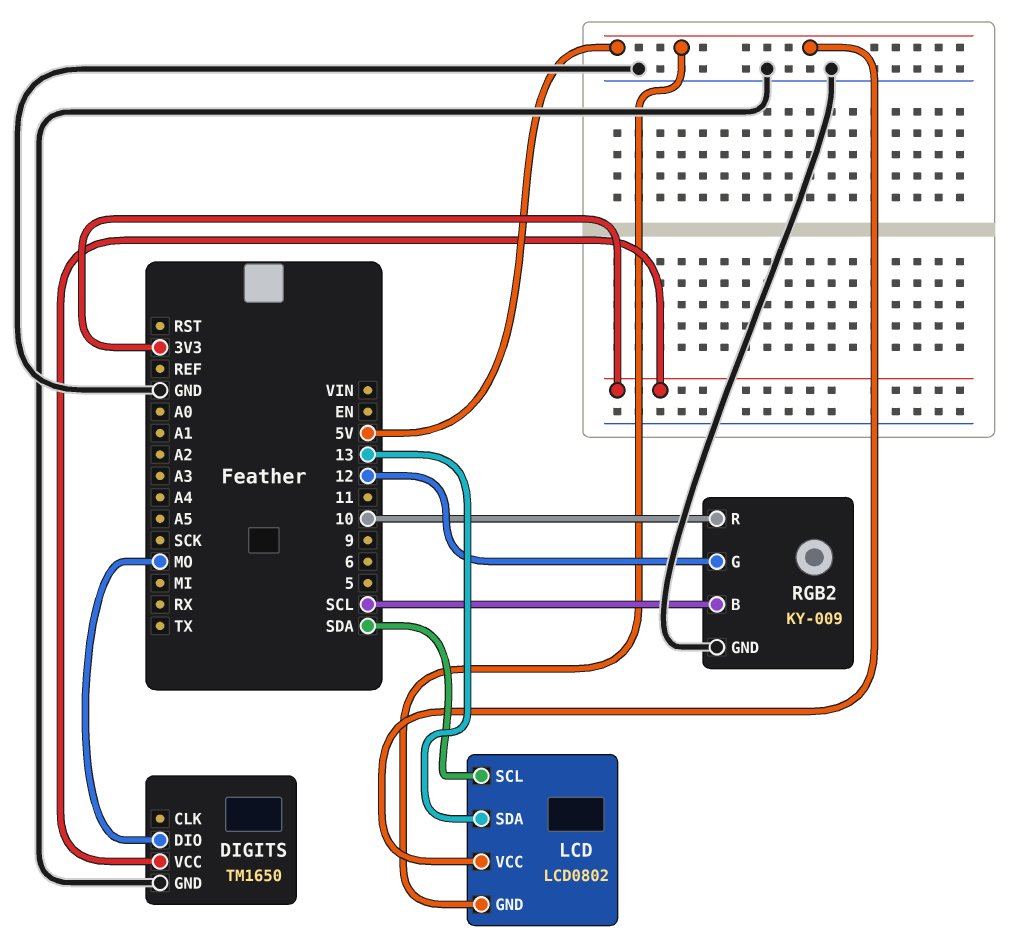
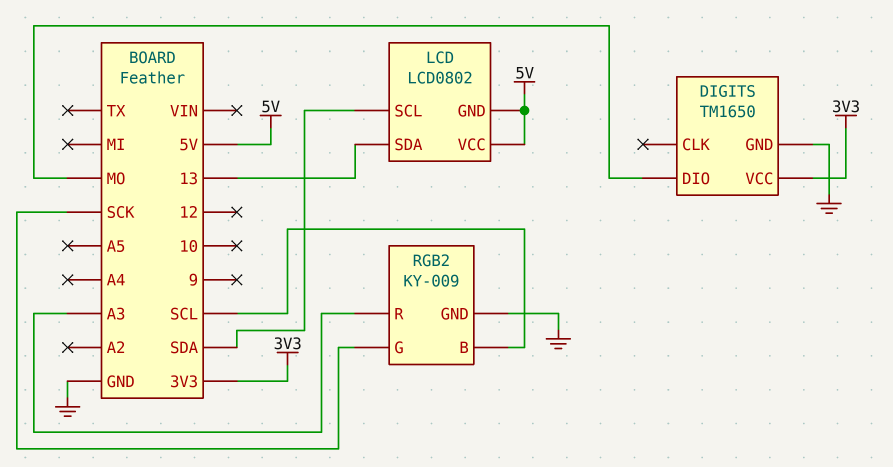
RGB2 pin G: 12 -> SCK
RGB2 pin R: 10 -> A3

